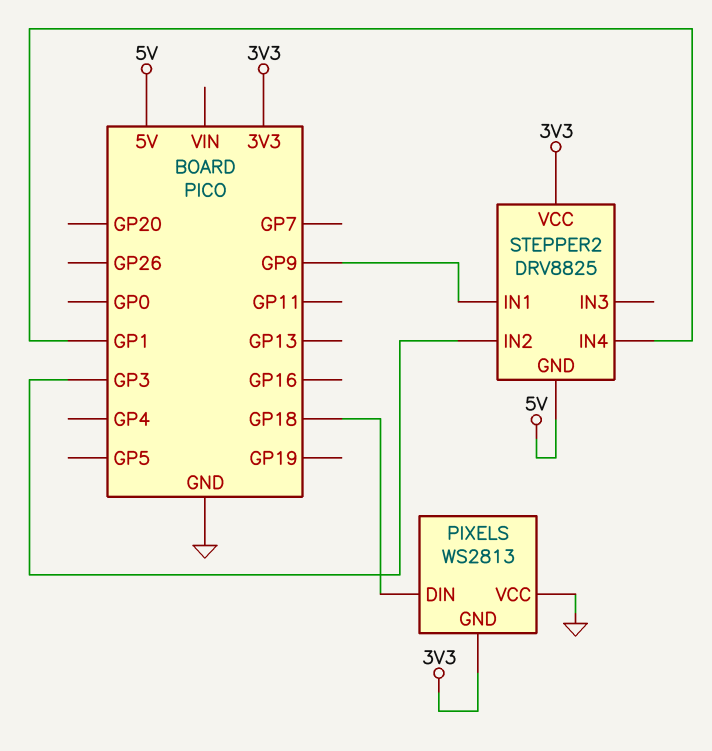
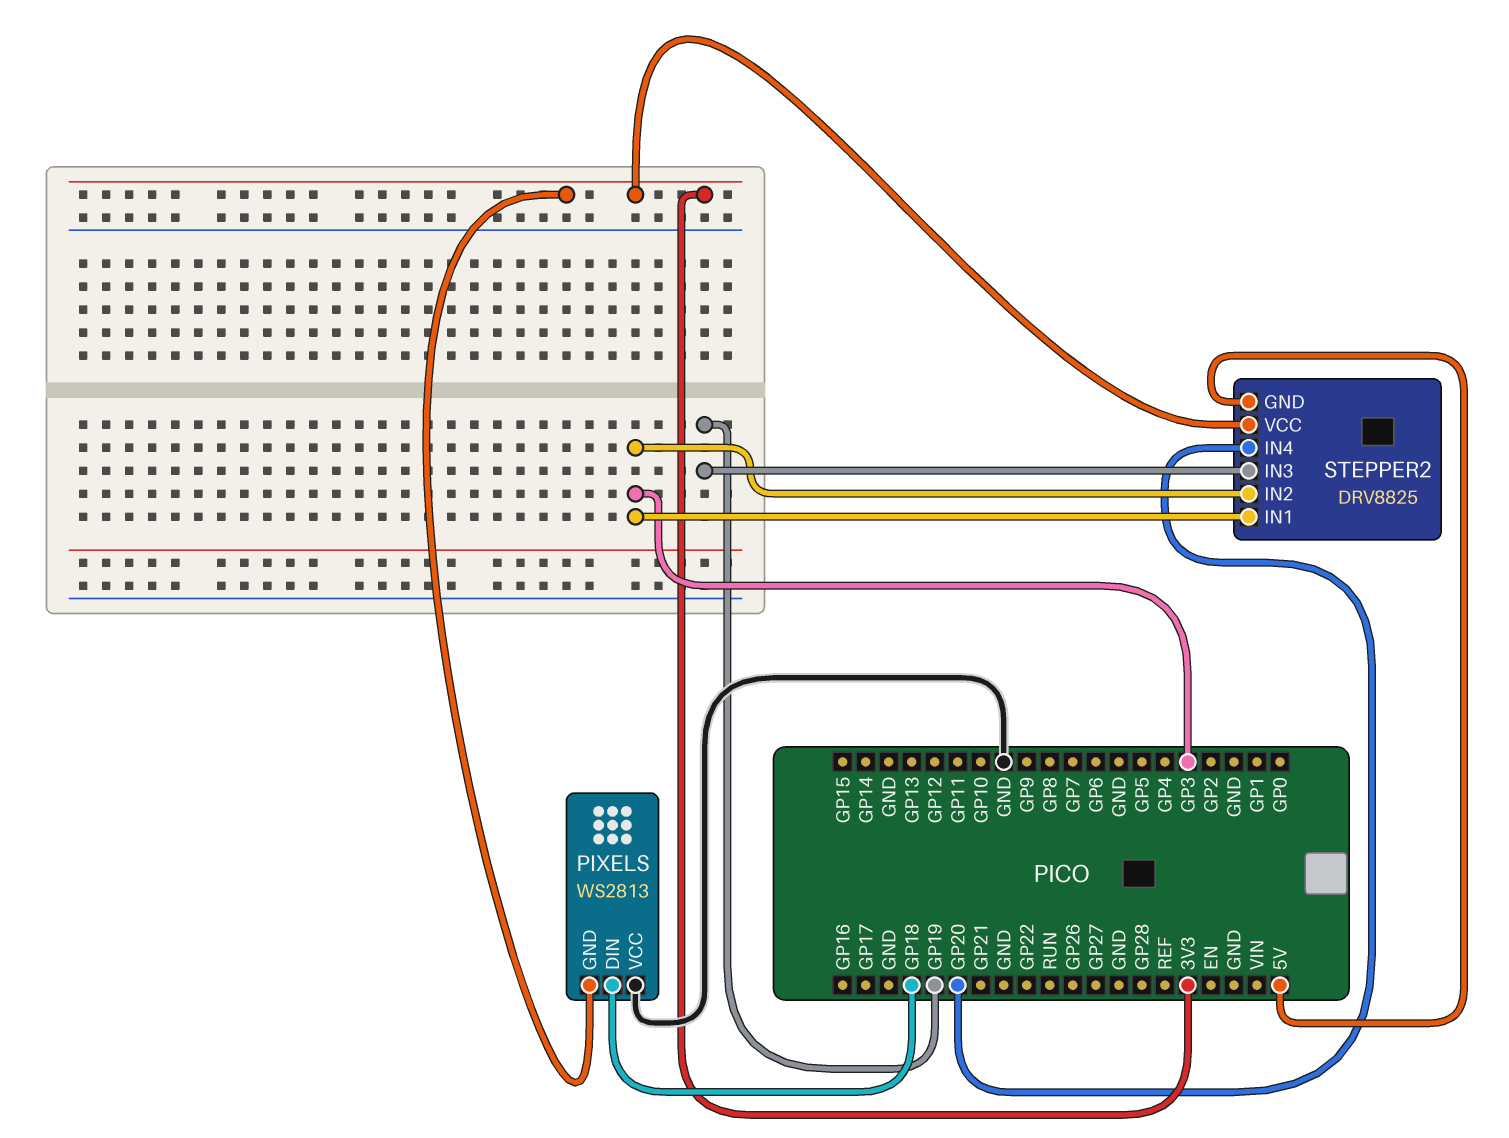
STEPPER2 pin IN1: GP9 -> GP3
STEPPER2 pin IN3: none -> GP19
STEPPER2 pin IN4: GP1 -> GP20

